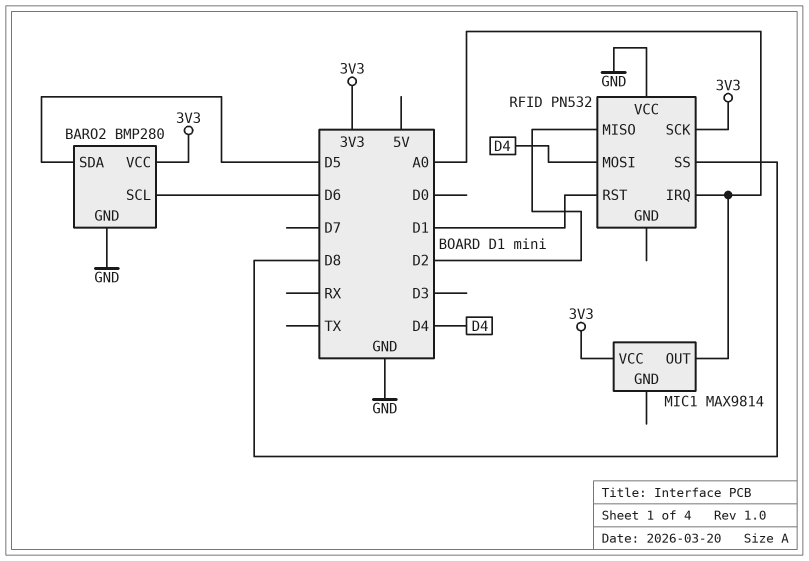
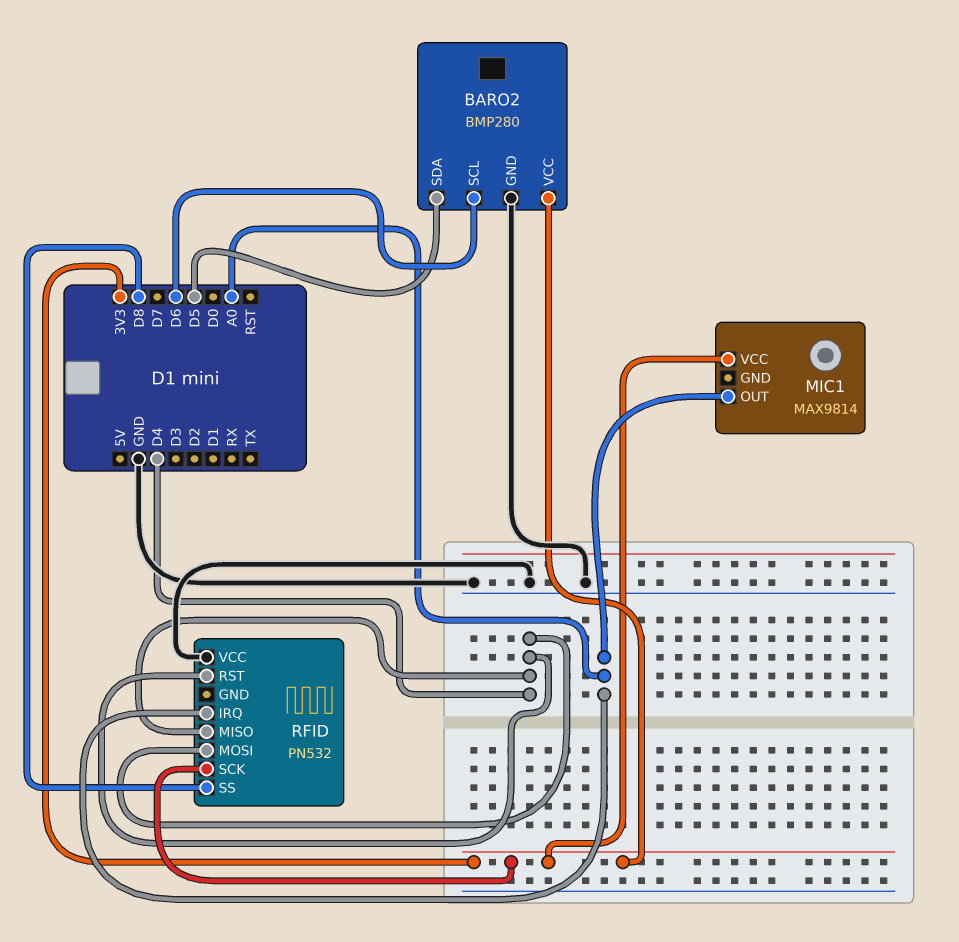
RFID pin MISO: D2 -> D4
RFID pin RST: D1 -> D4

